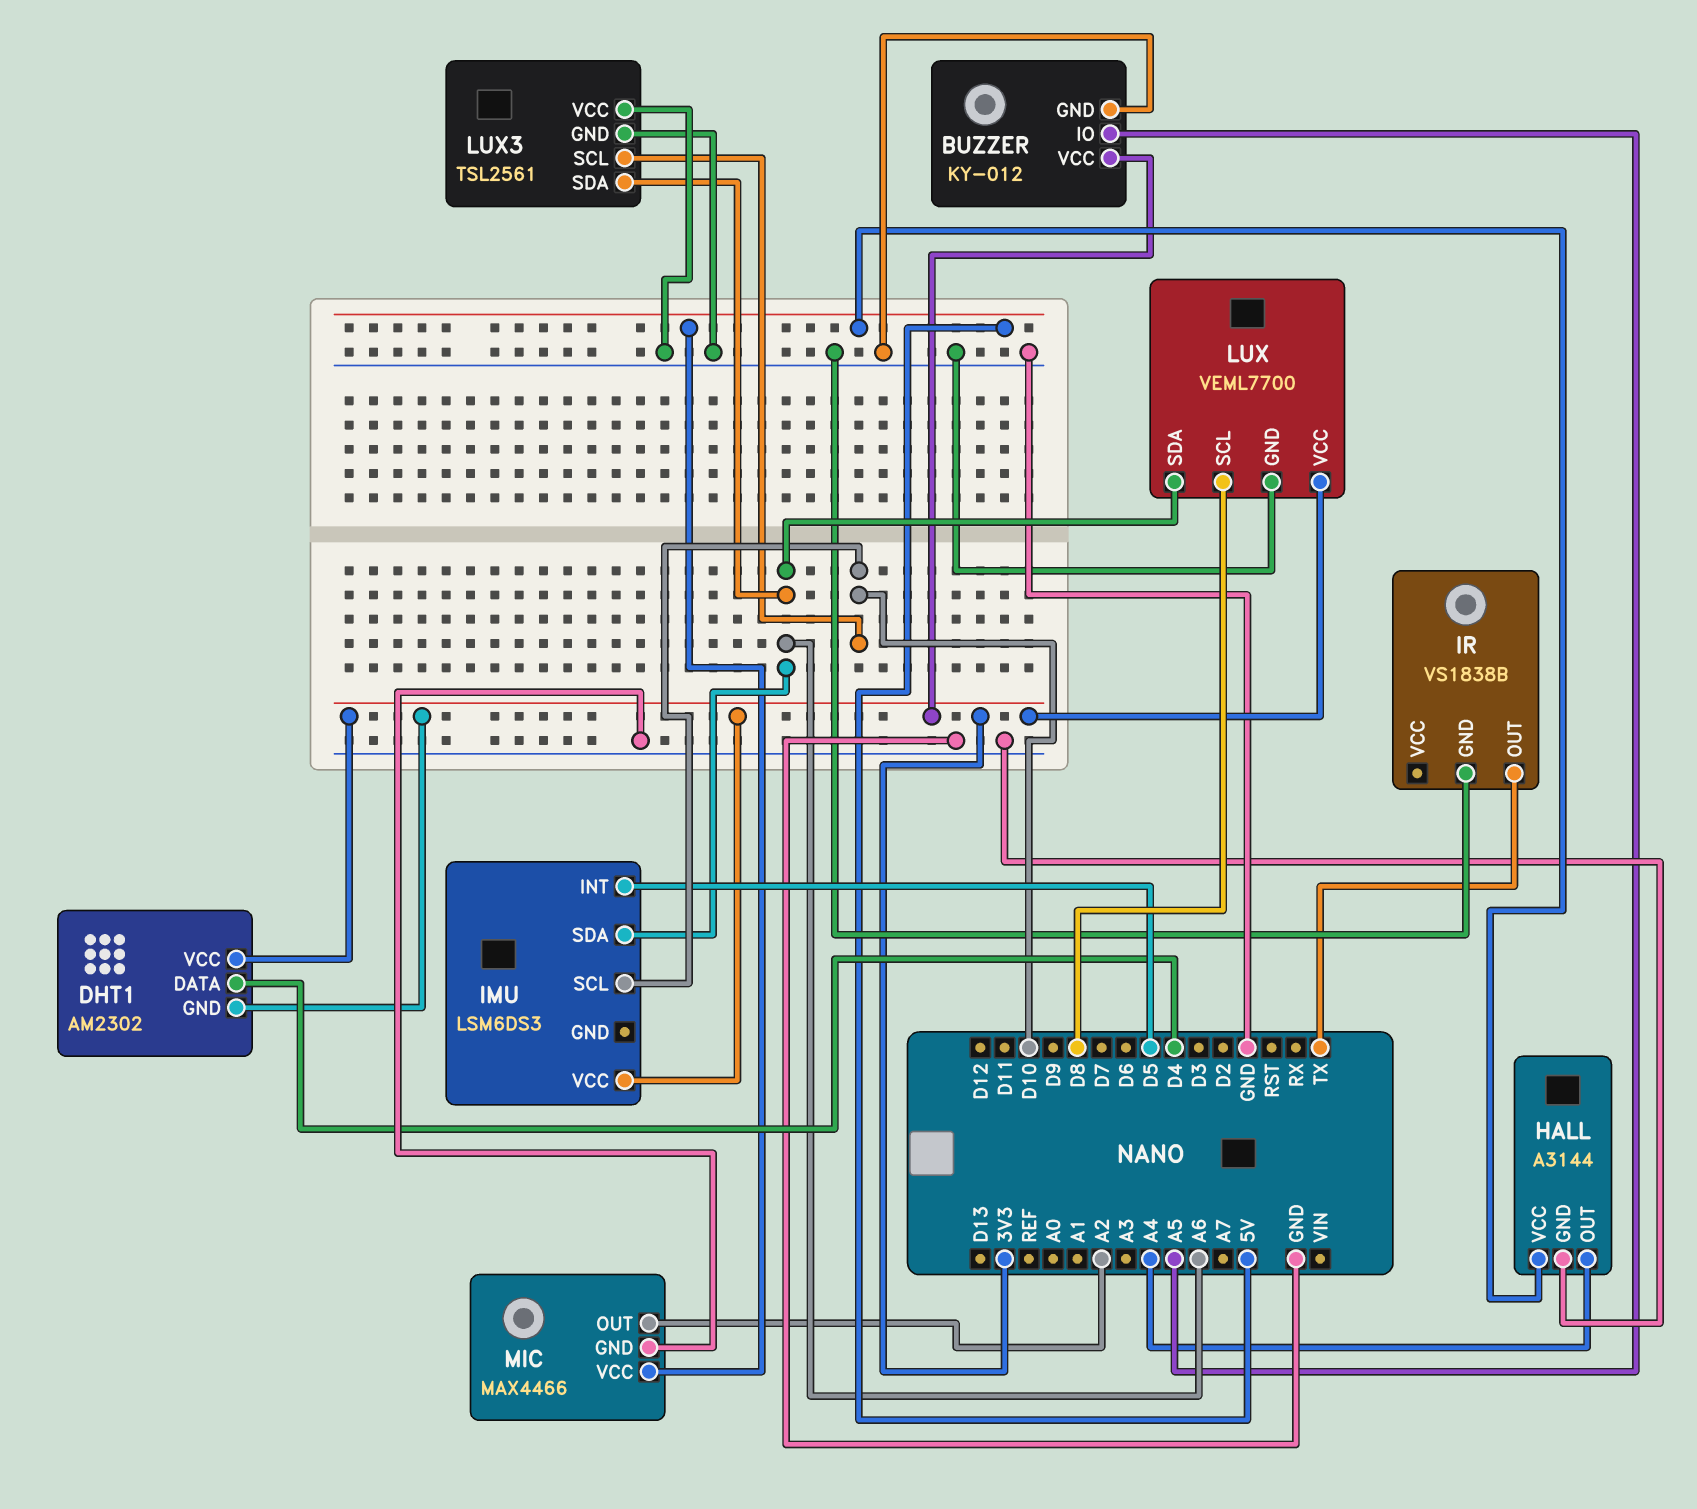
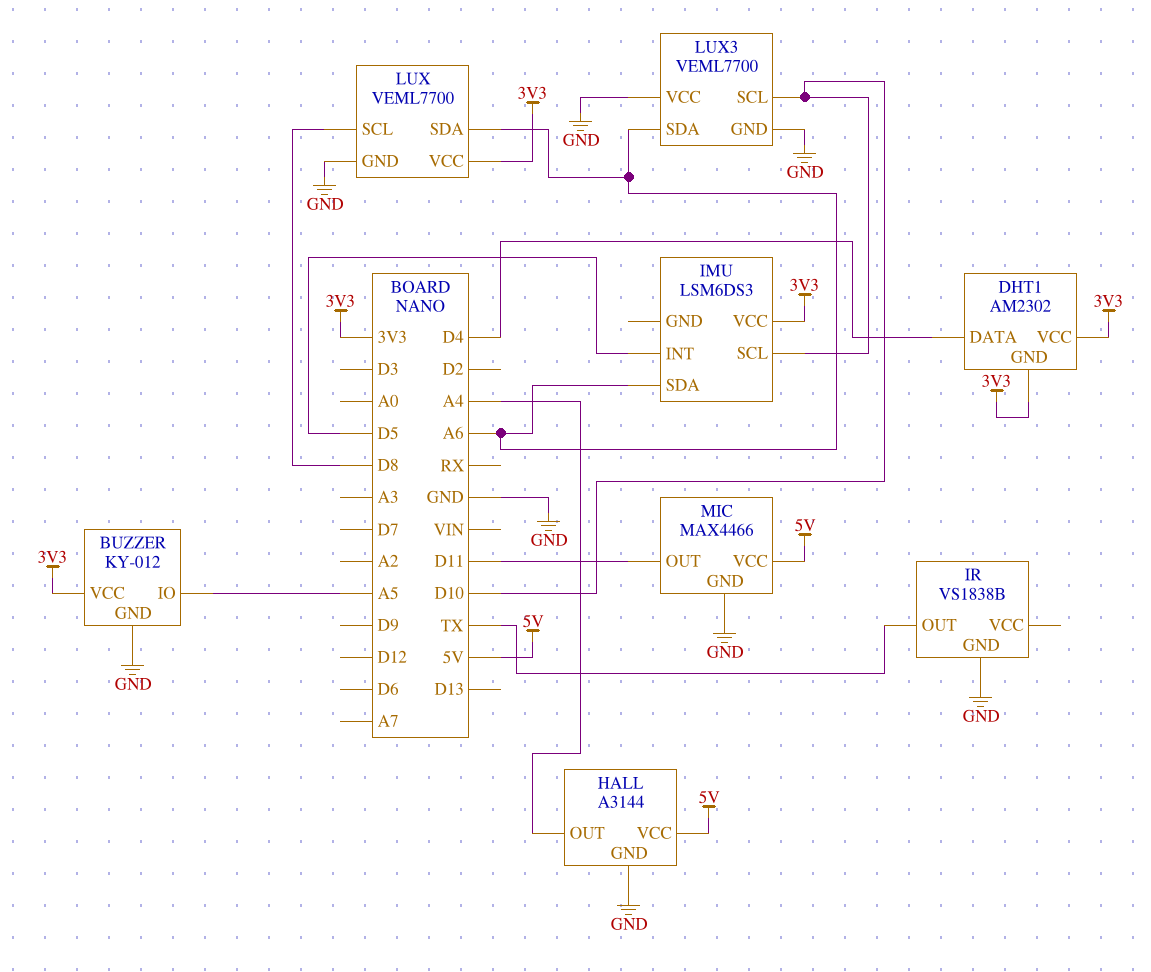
LUX3: TSL2561 -> VEML7700
MIC pin OUT: A2 -> D11

